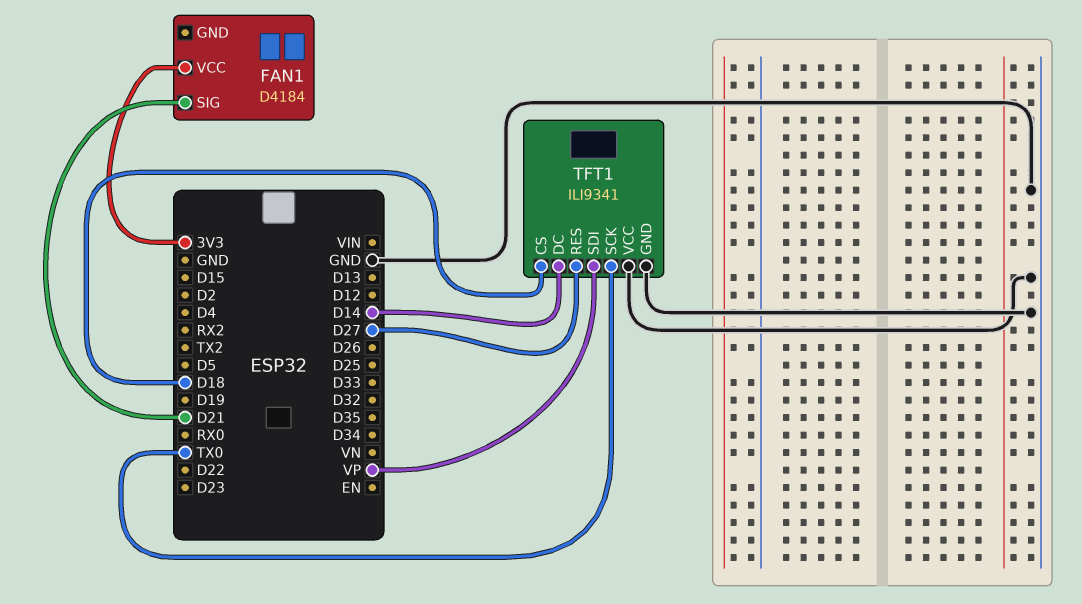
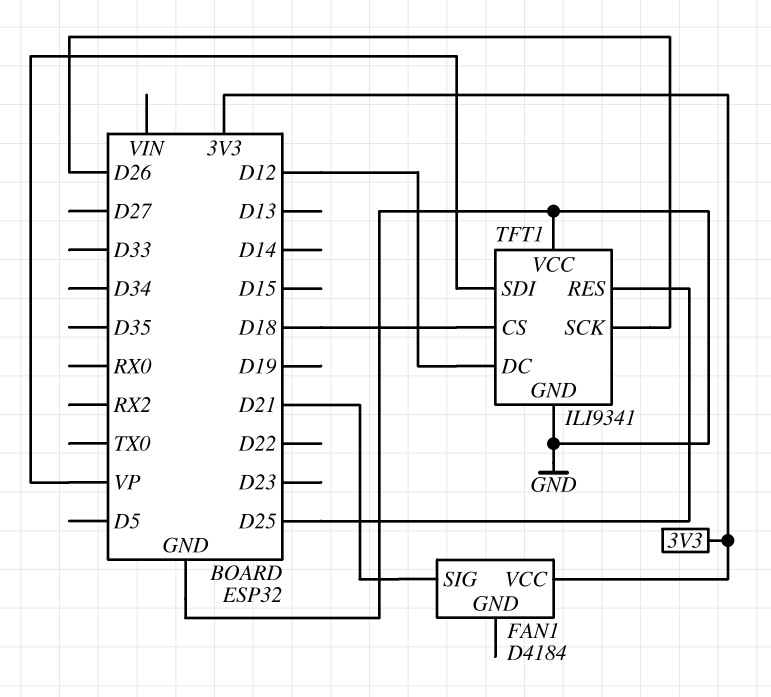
TFT1 pin DC: D14 -> D12
TFT1 pin RES: D27 -> D25
TFT1 pin SCK: TX0 -> D26

